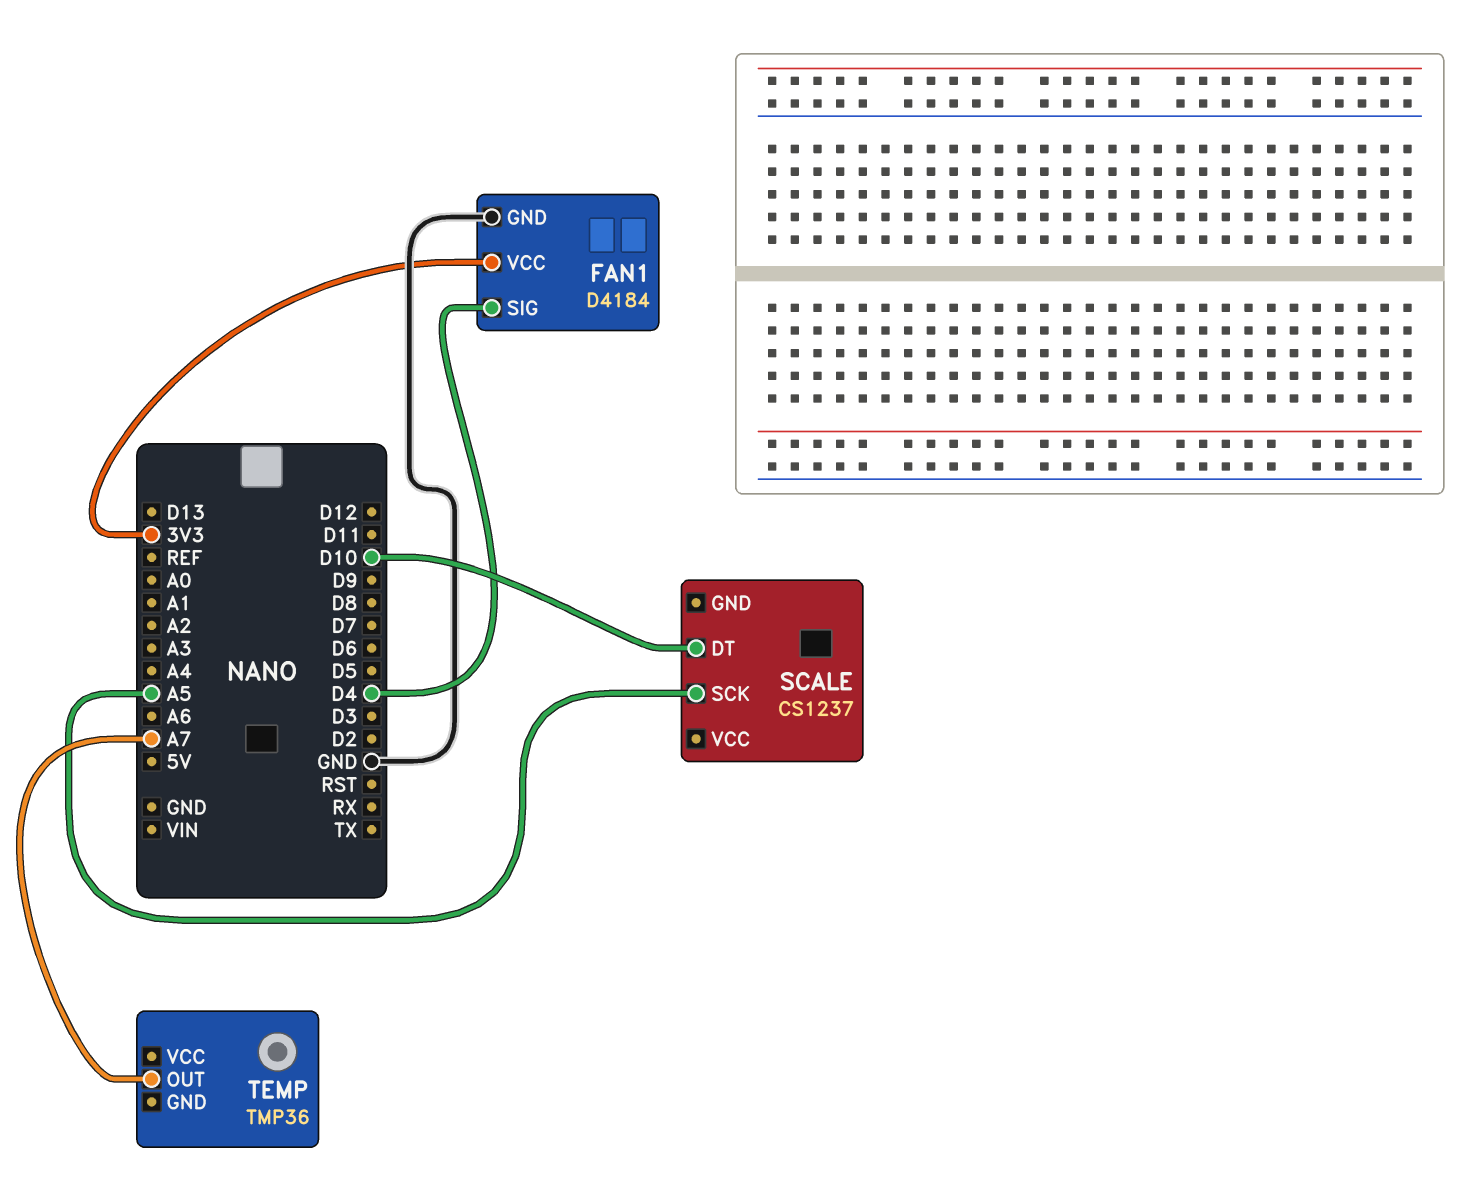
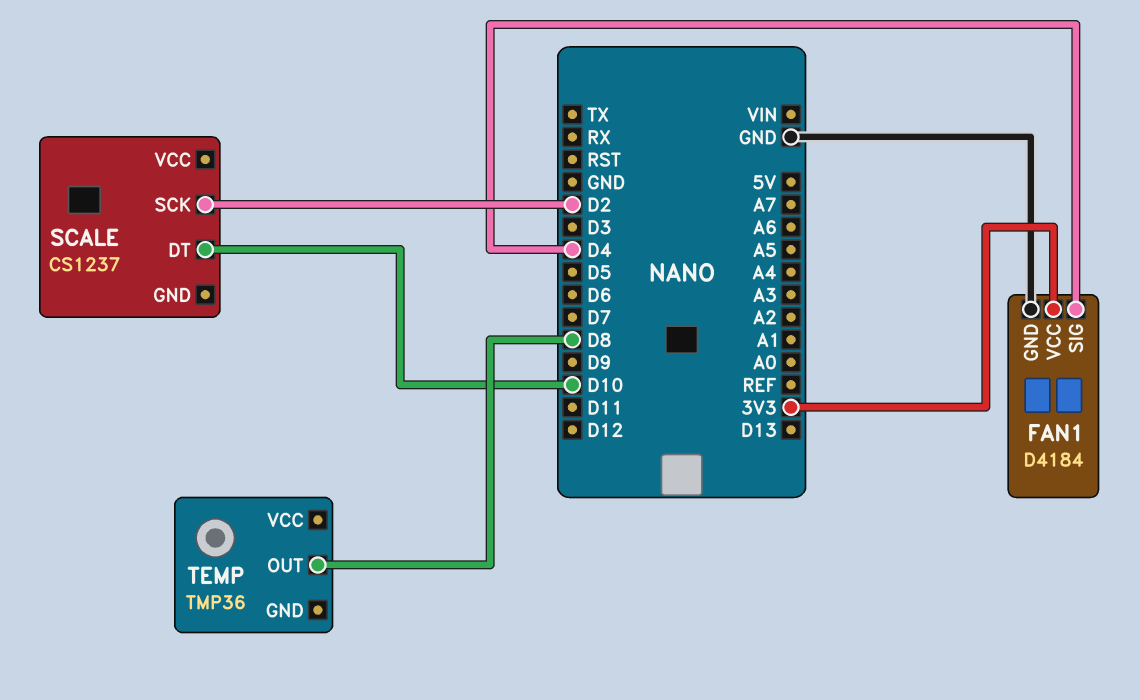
SCALE pin SCK: A5 -> D2
TEMP pin OUT: A7 -> D8

